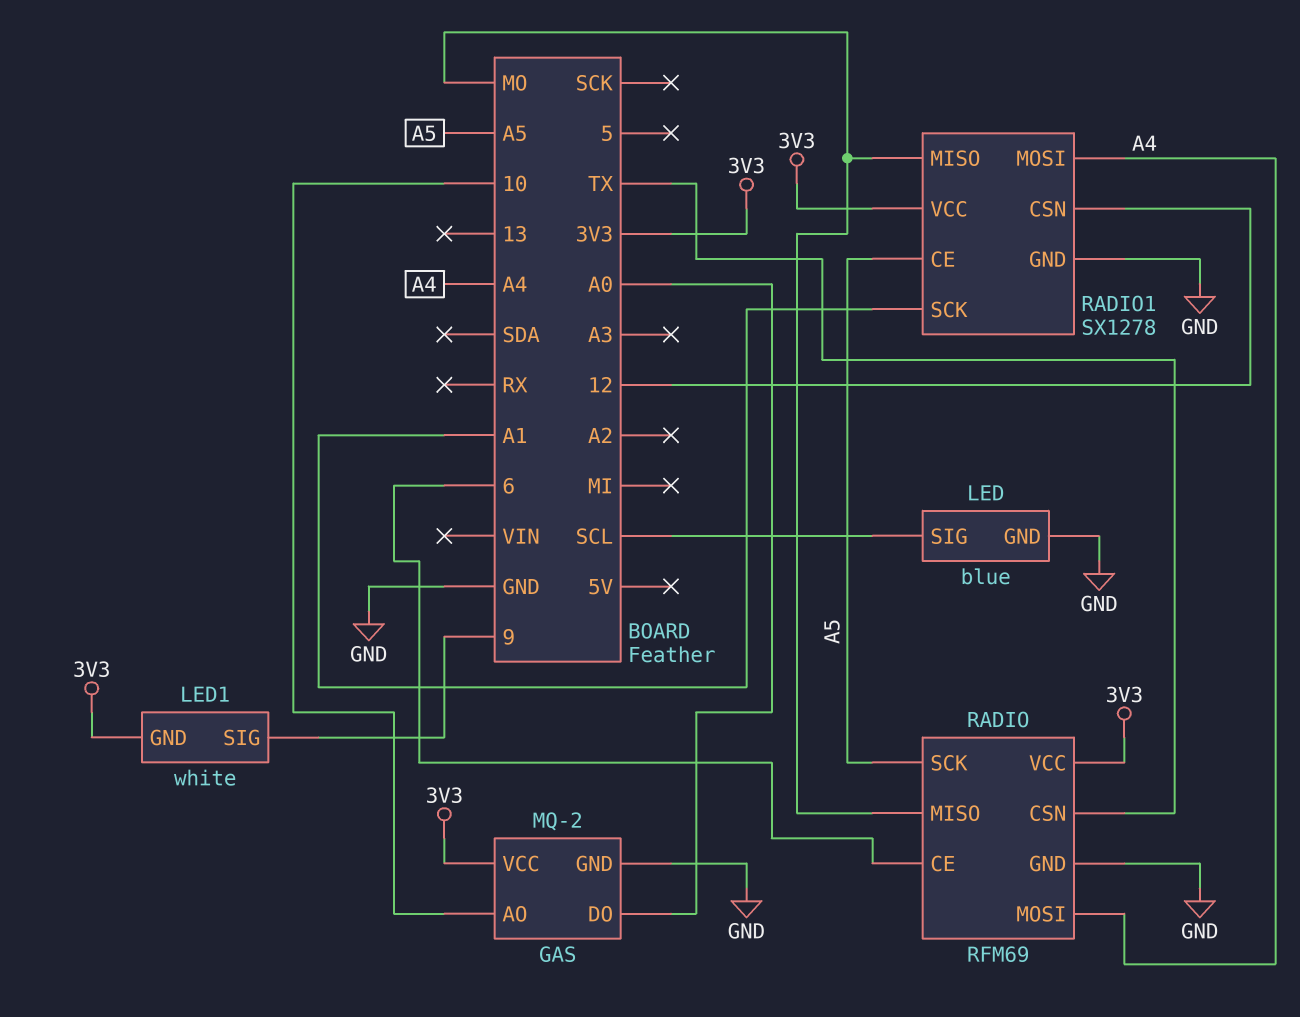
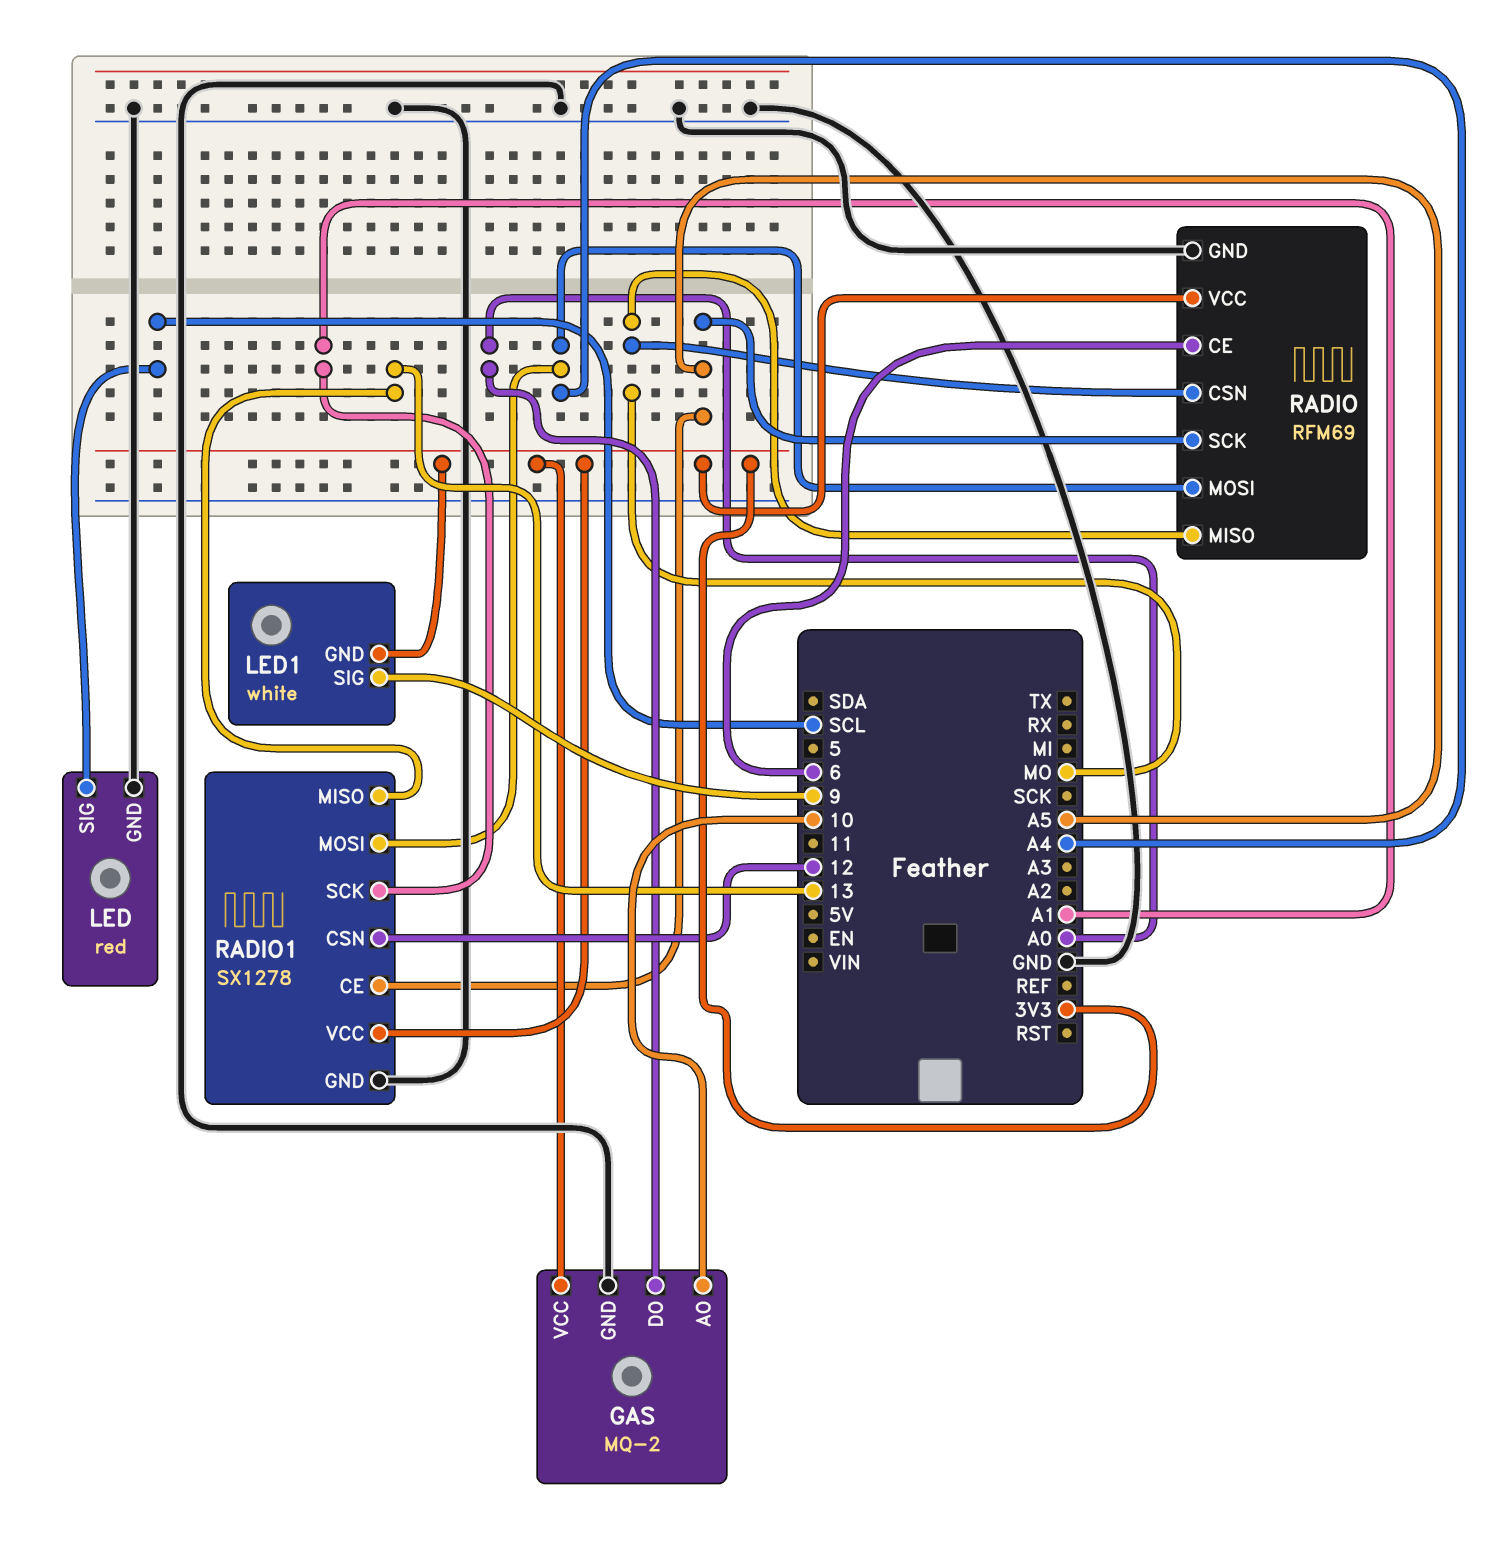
LED: blue -> red
RADIO pin CSN: TX -> MO
RADIO1 pin MISO: MO -> 13

